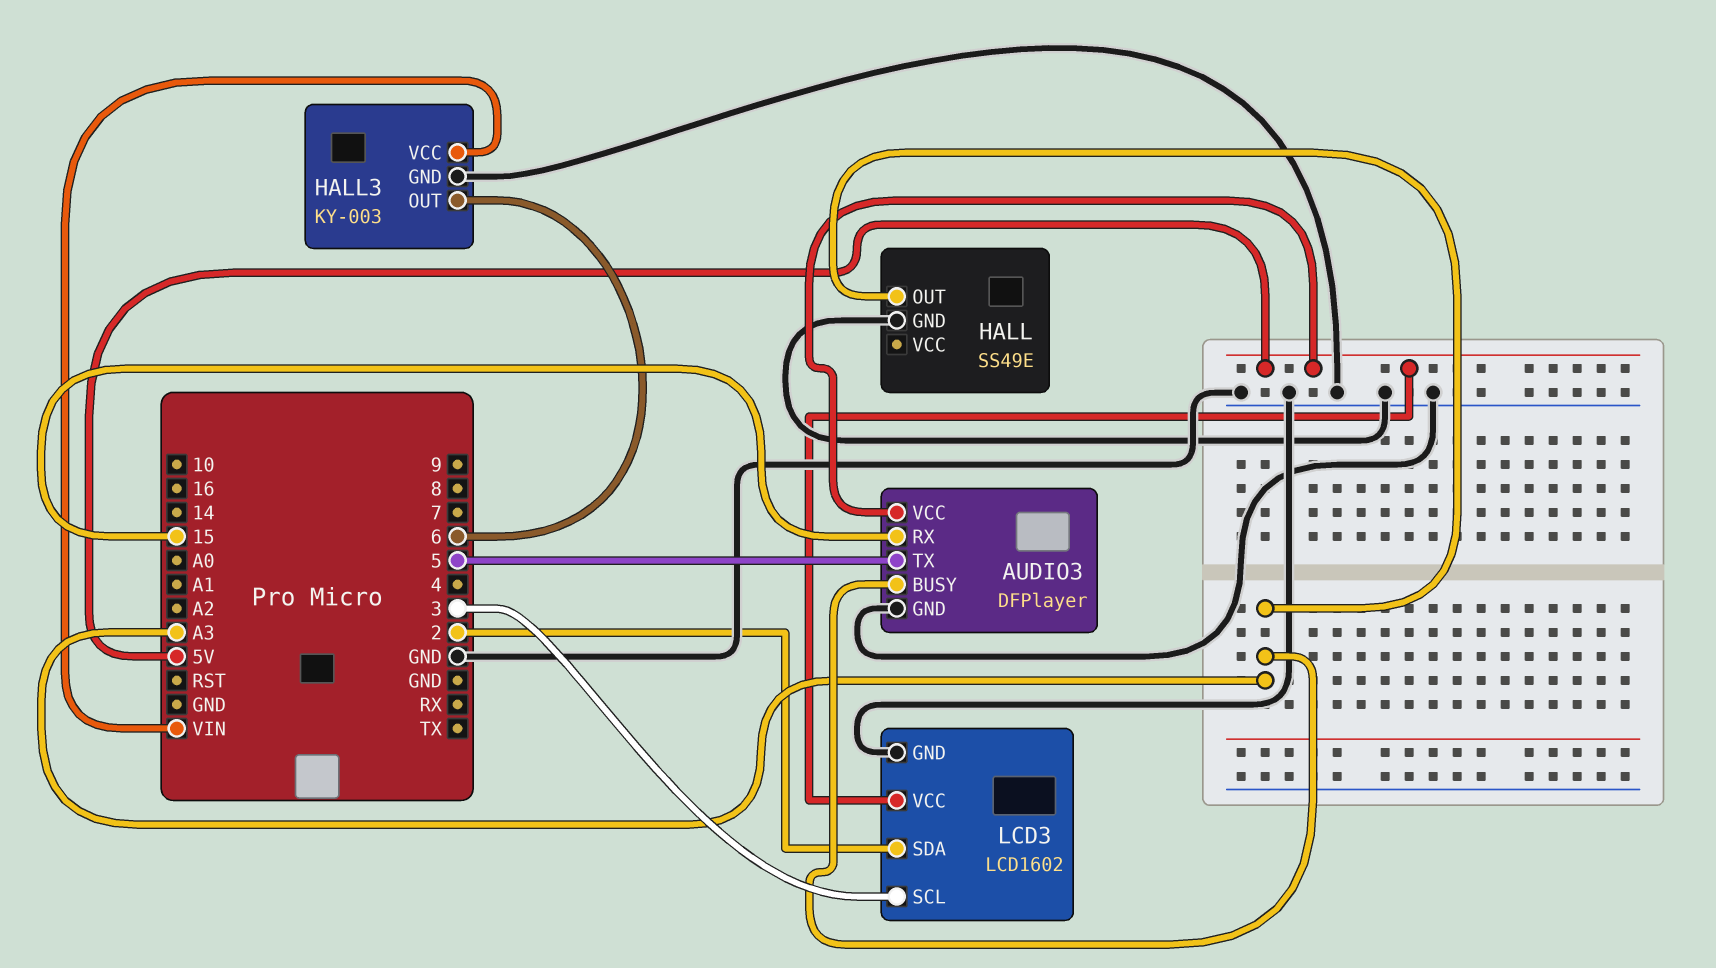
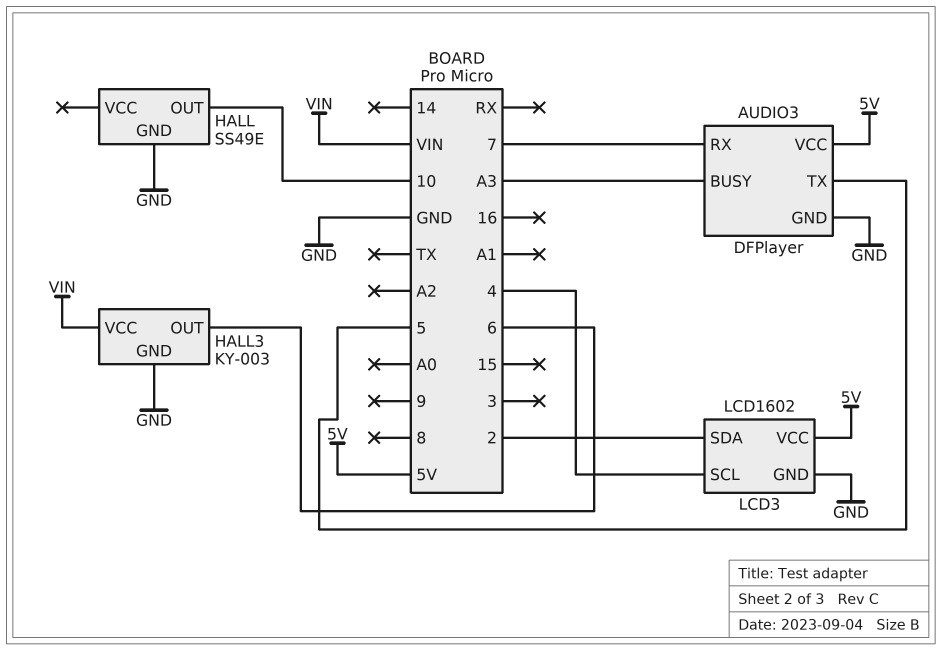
AUDIO3 pin RX: 15 -> 7
HALL pin OUT: A3 -> 10
LCD3 pin SCL: 3 -> 4

